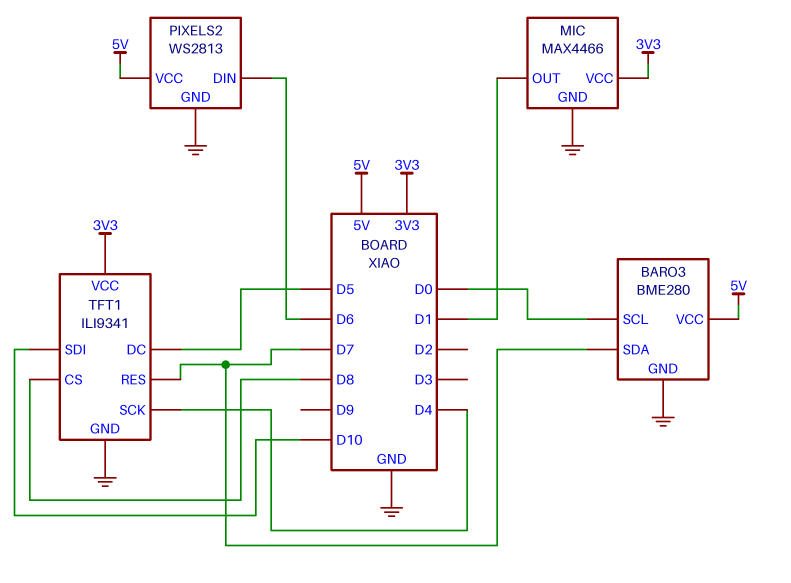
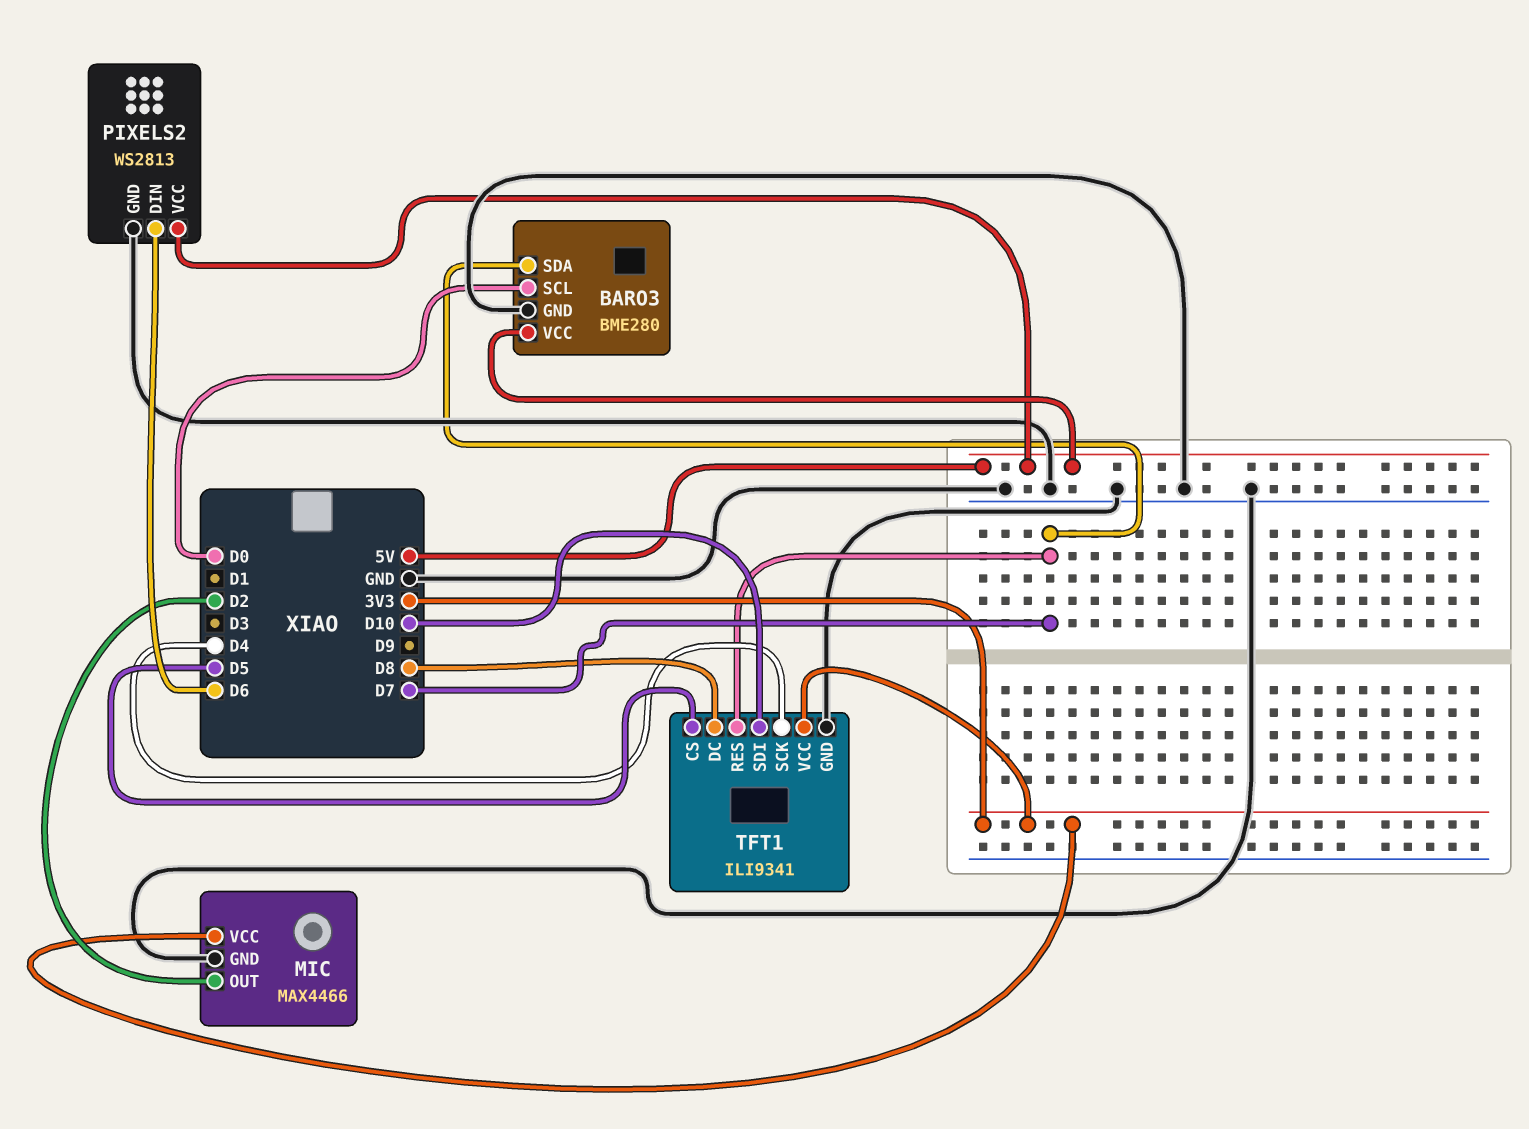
MIC pin OUT: D1 -> D2
TFT1 pin CS: D8 -> D5
TFT1 pin DC: D5 -> D8

